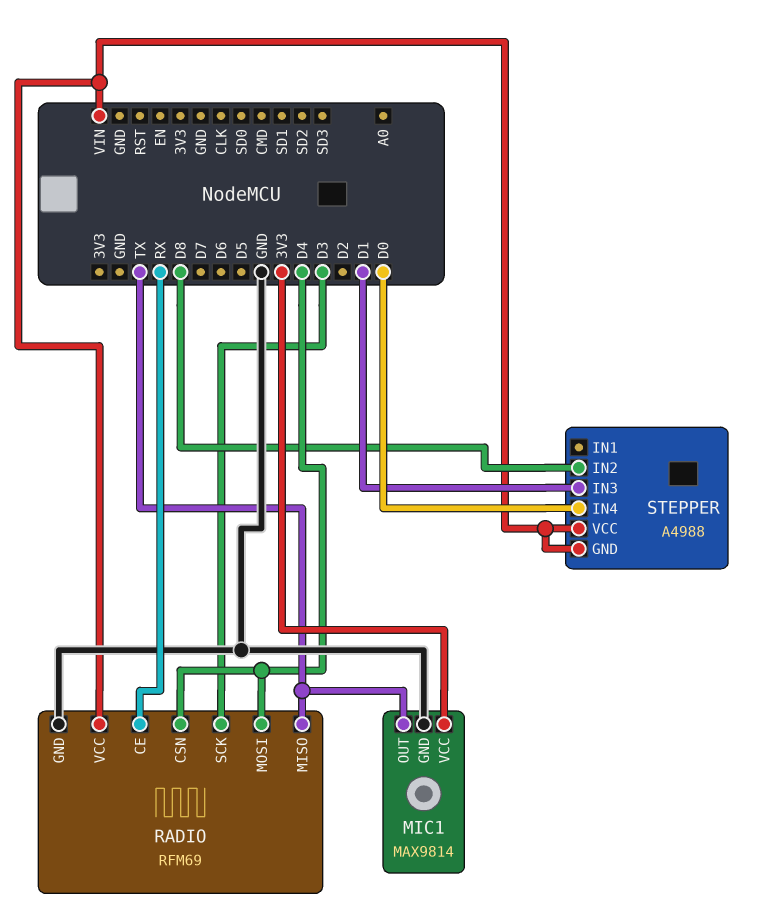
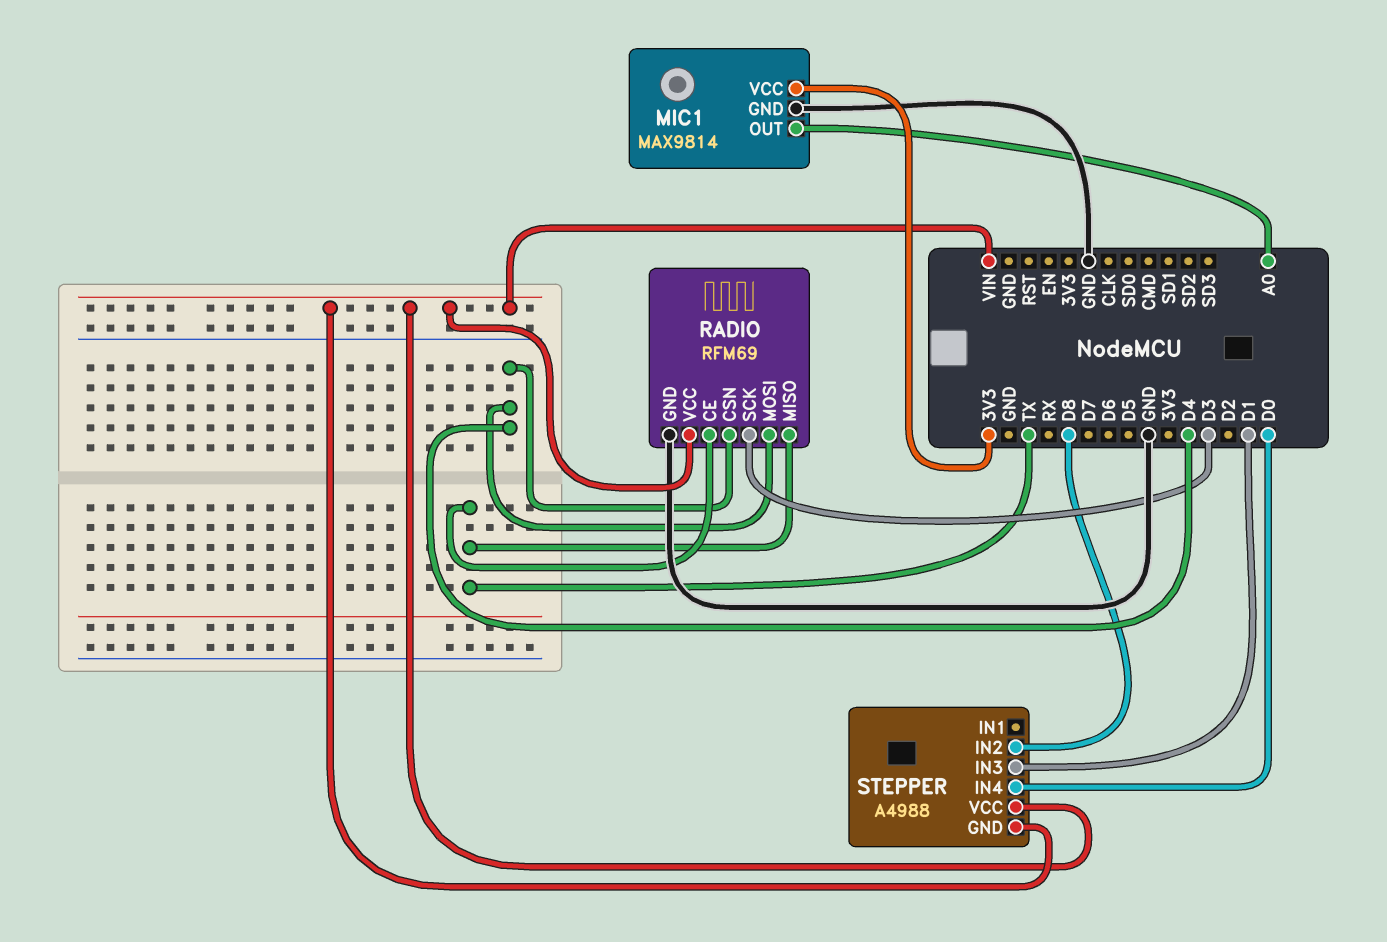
MIC1 pin OUT: TX -> A0
RADIO pin CE: RX -> TX

